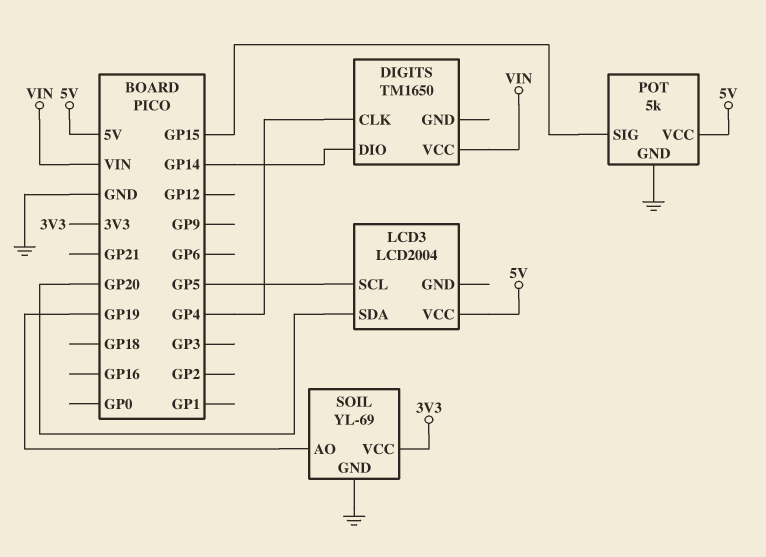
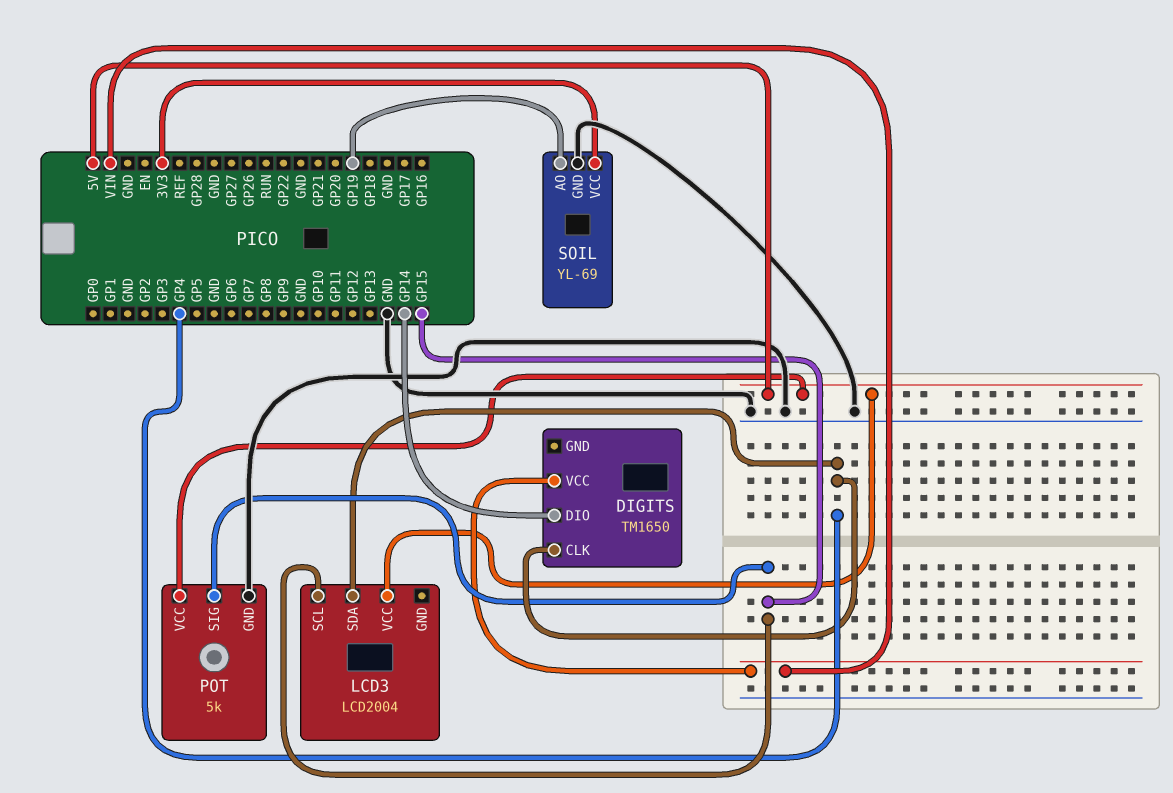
LCD3 pin SCL: GP5 -> GP15
LCD3 pin SDA: GP20 -> GP4

